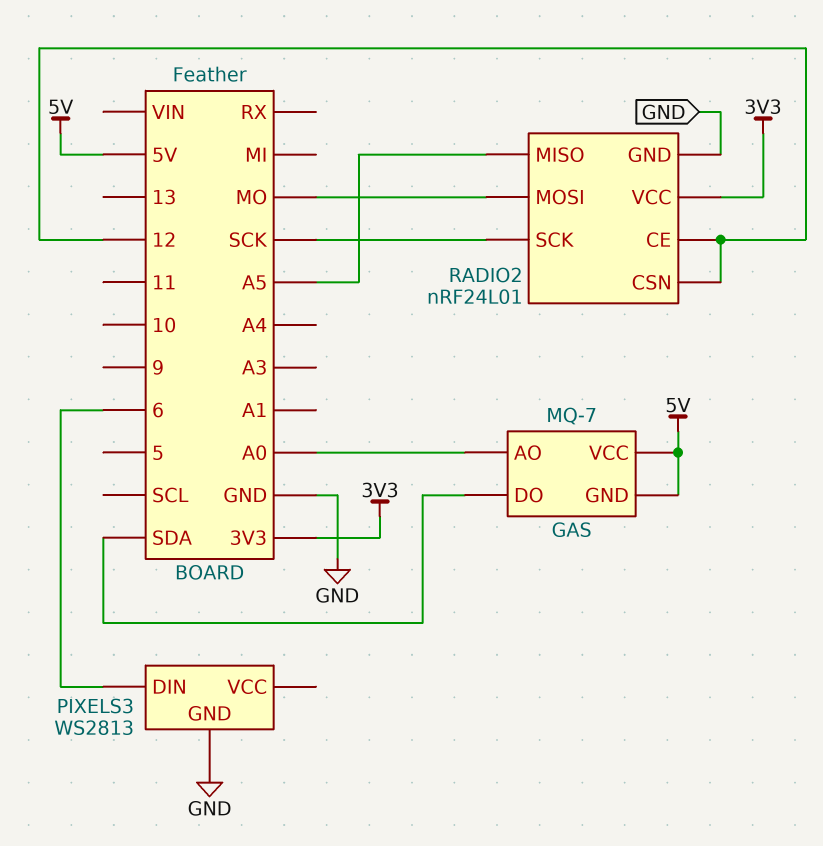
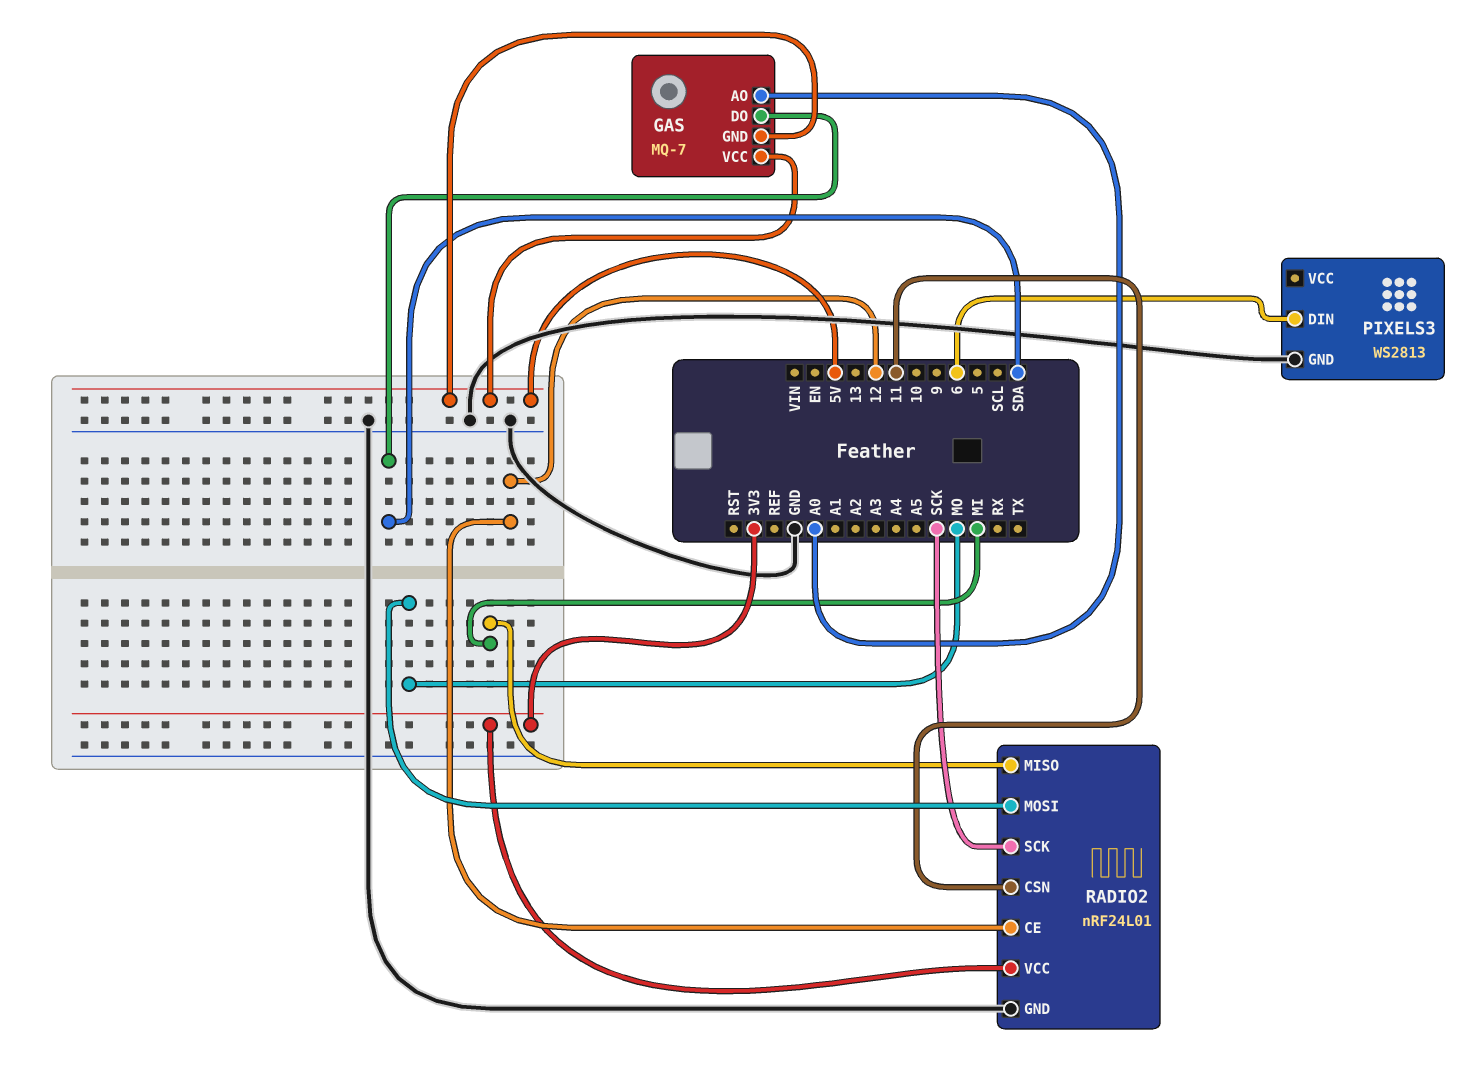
RADIO2 pin CSN: 12 -> 11
RADIO2 pin MISO: A5 -> MI

